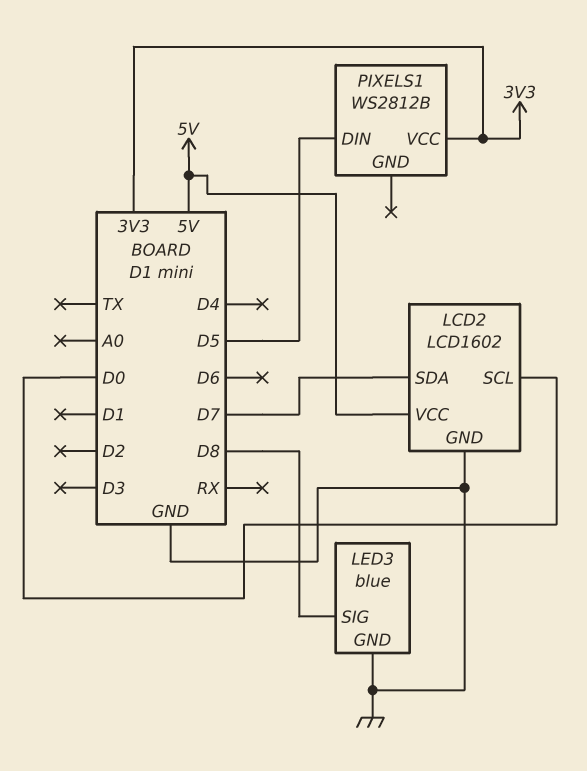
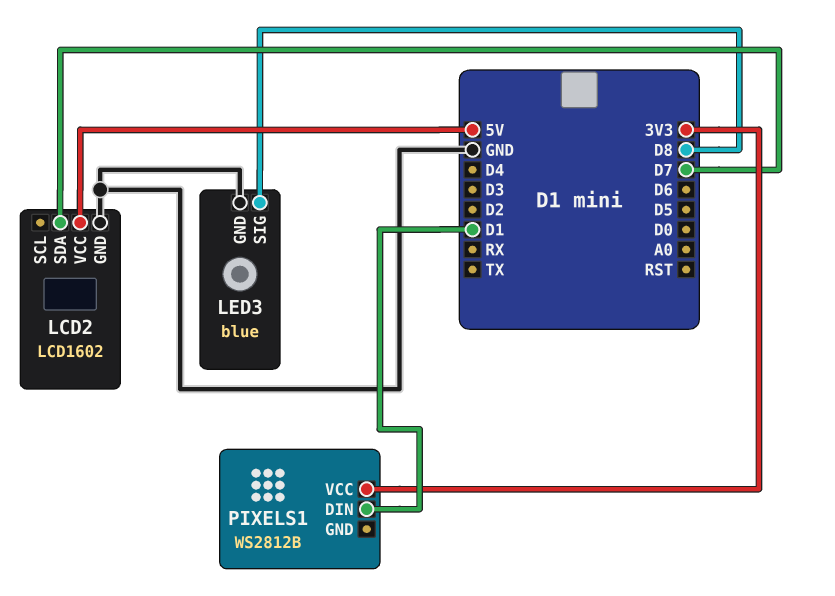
LCD2 pin SCL: D0 -> none
PIXELS1 pin DIN: D5 -> D1

